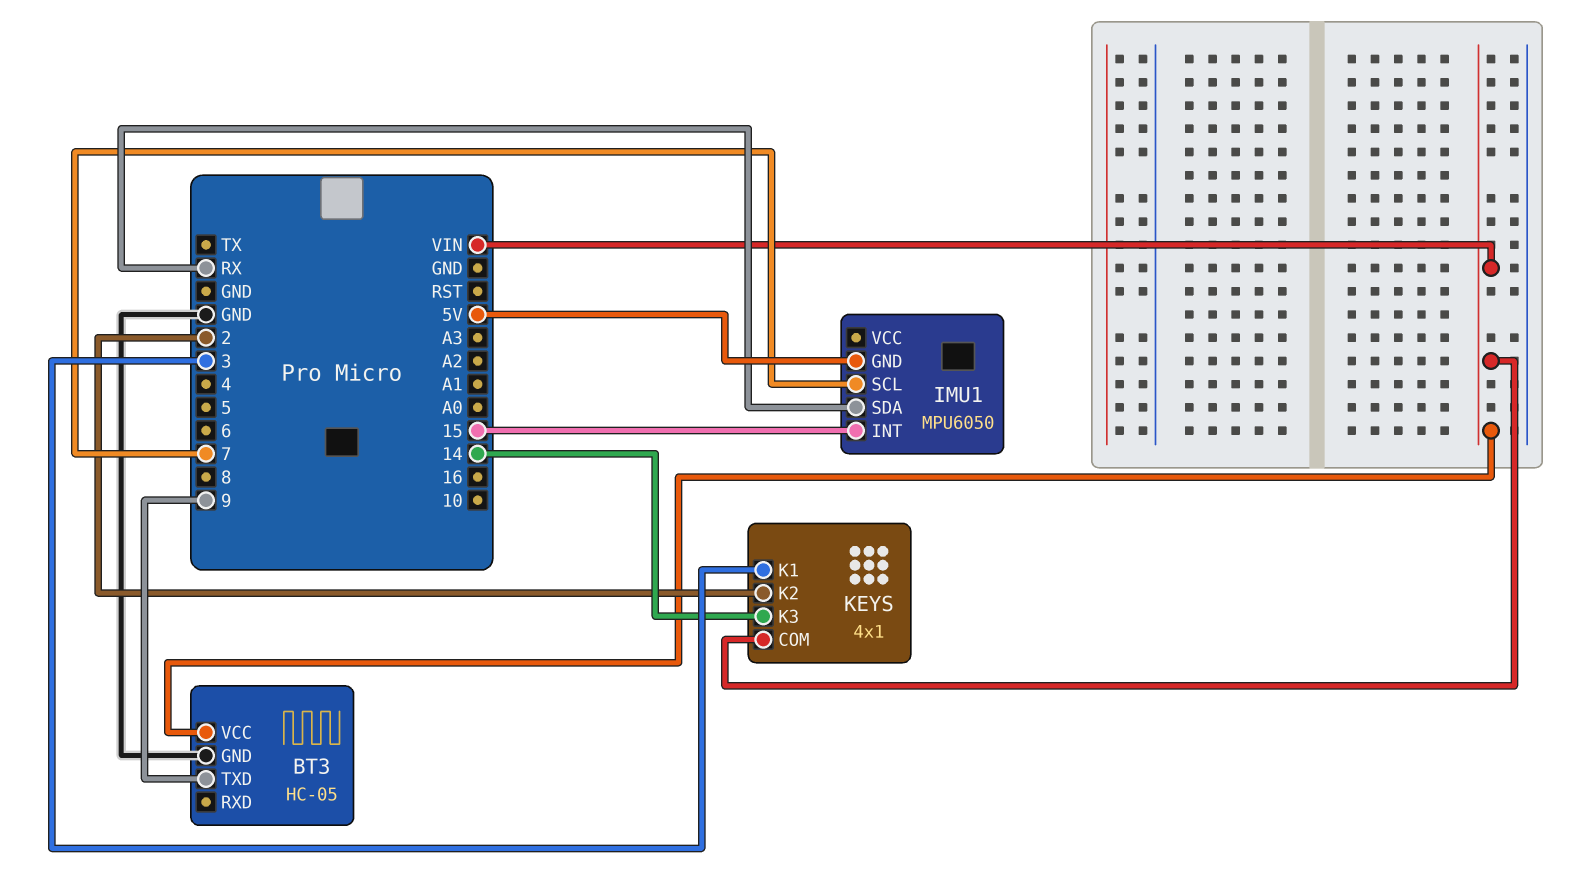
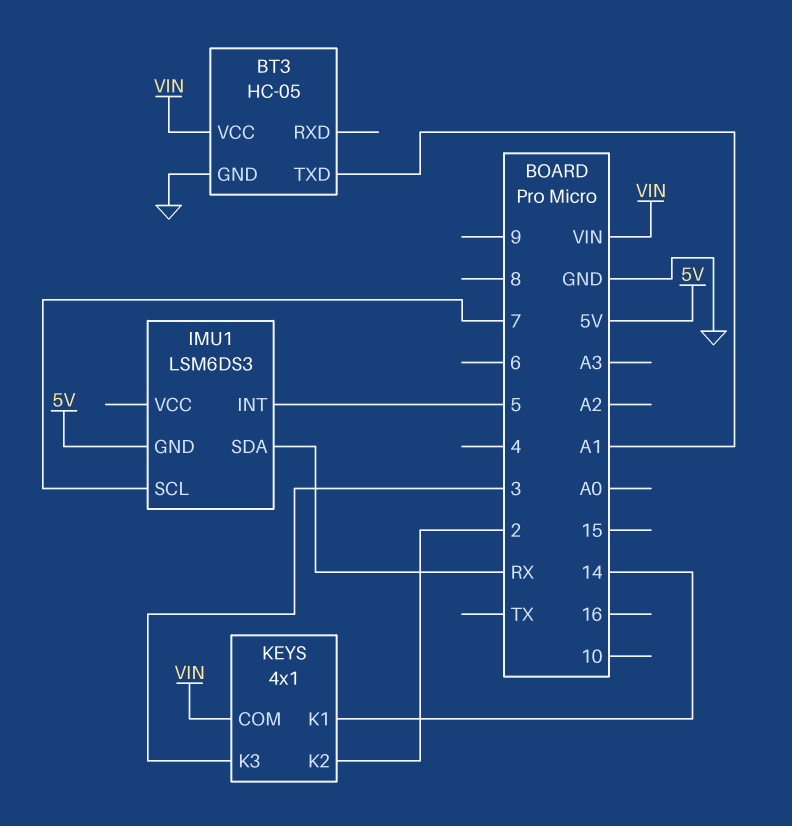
BT3 pin TXD: 9 -> A1
IMU1: MPU6050 -> LSM6DS3
IMU1 pin INT: 15 -> 5
KEYS pin K1: 3 -> 14
KEYS pin K3: 14 -> 3

